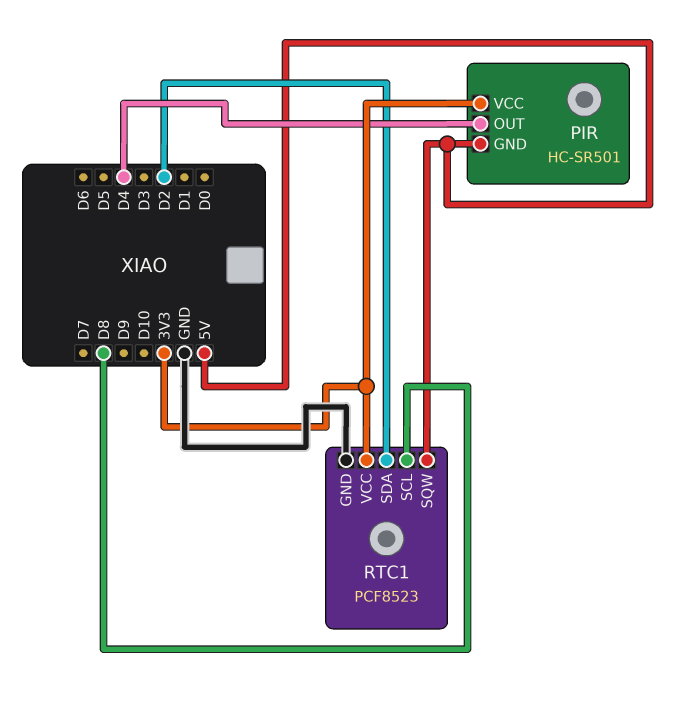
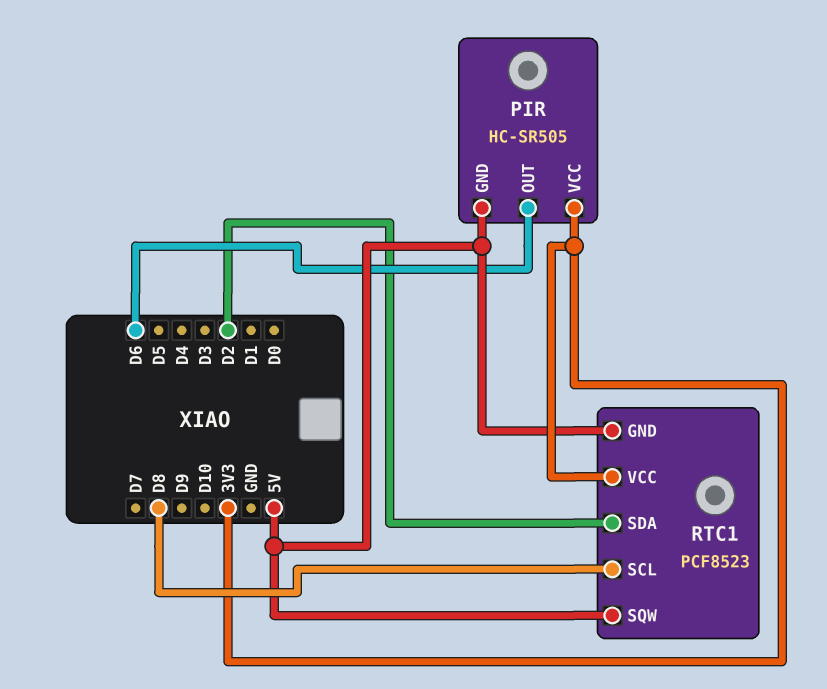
PIR: HC-SR501 -> HC-SR505
PIR pin OUT: D4 -> D6
RTC1 pin GND: GND -> 5V

